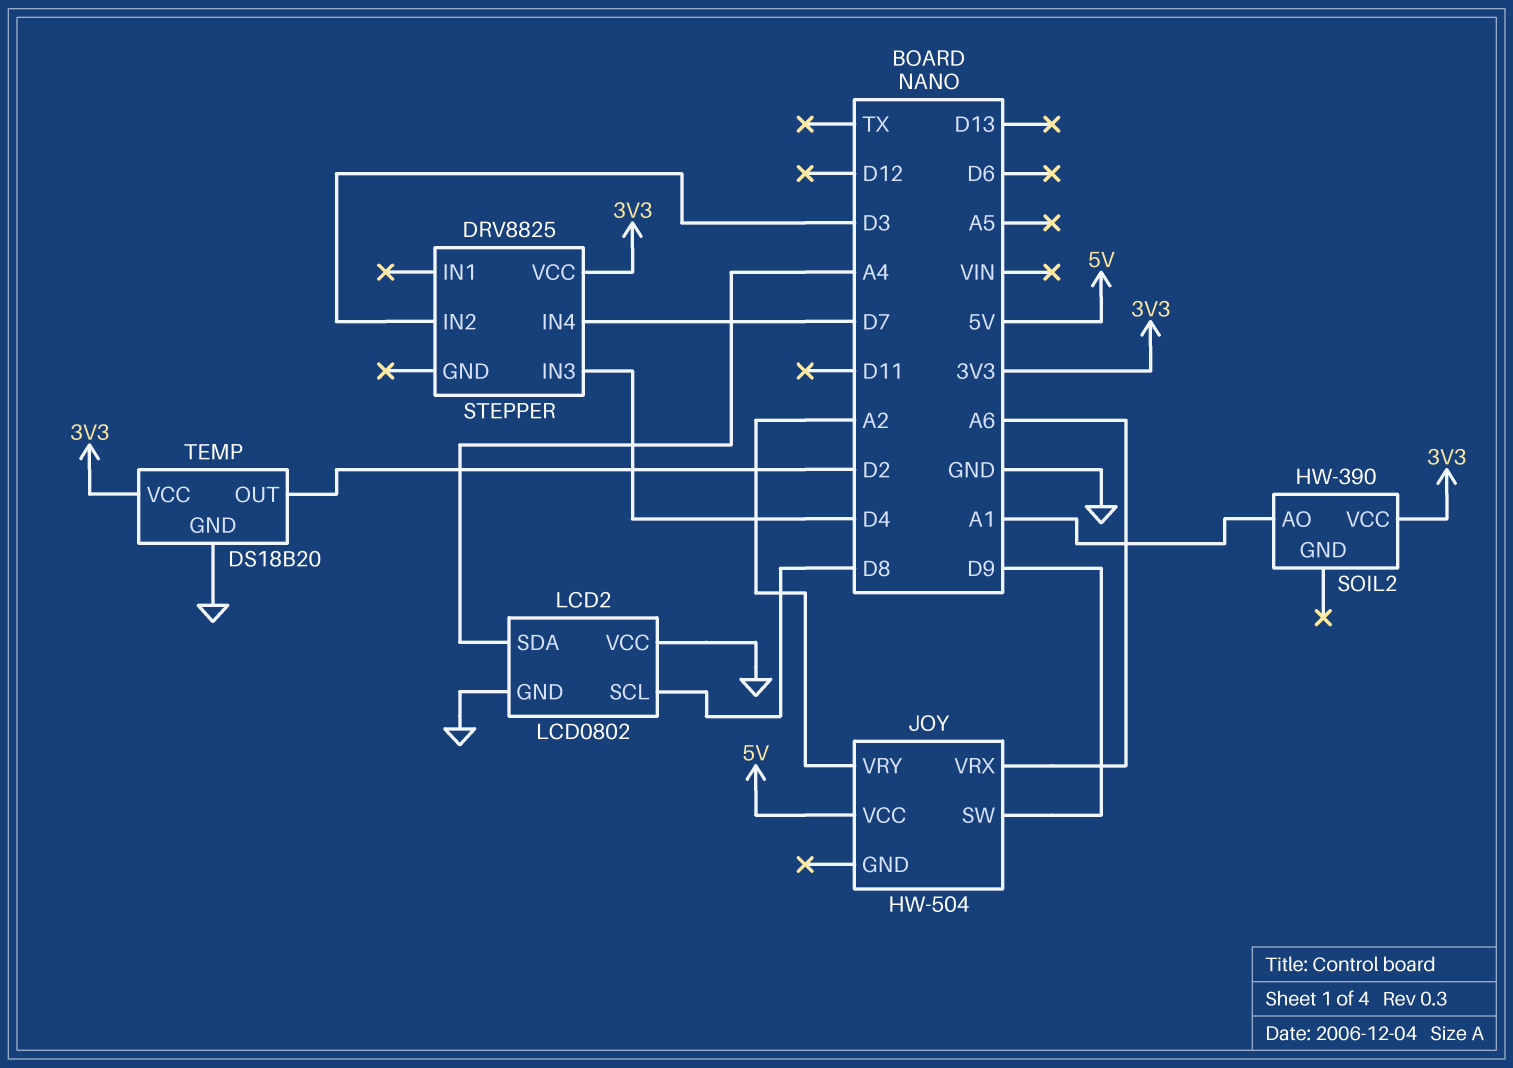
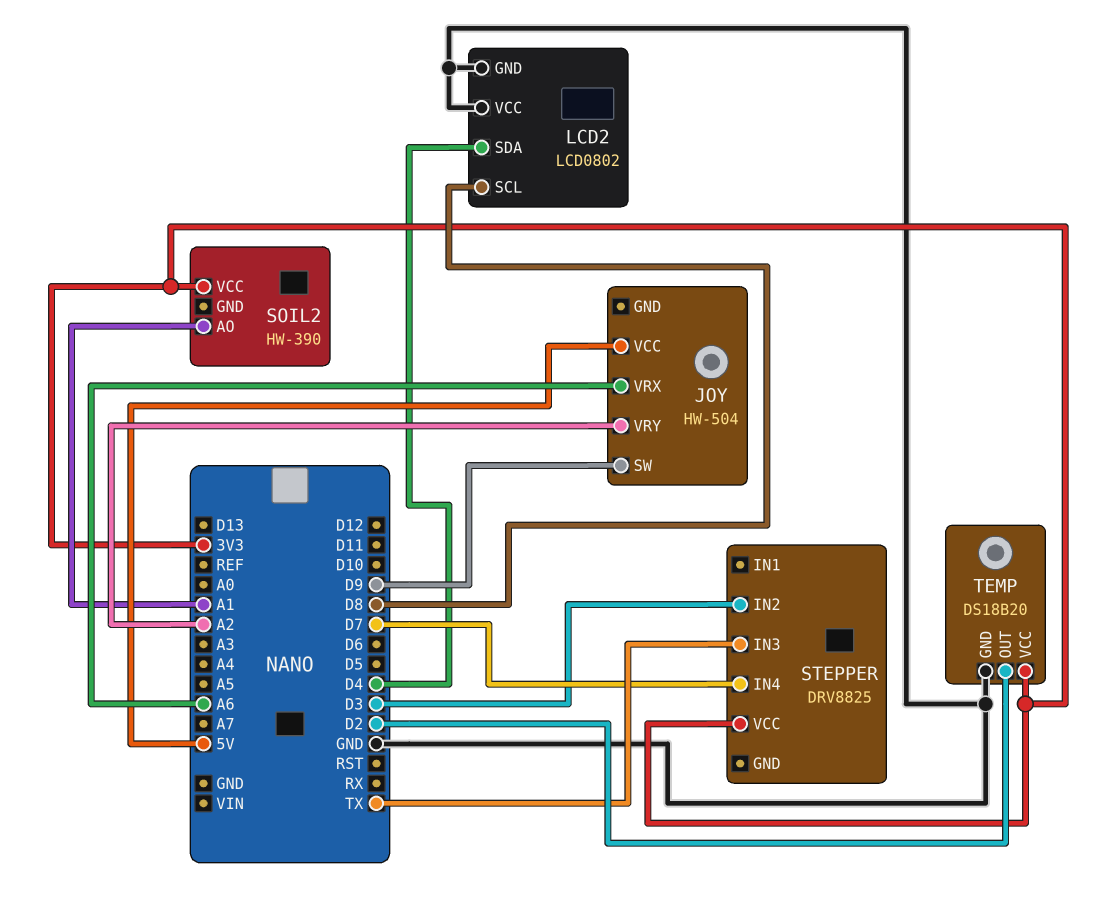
LCD2 pin SDA: A4 -> D4
STEPPER pin IN3: D4 -> TX

